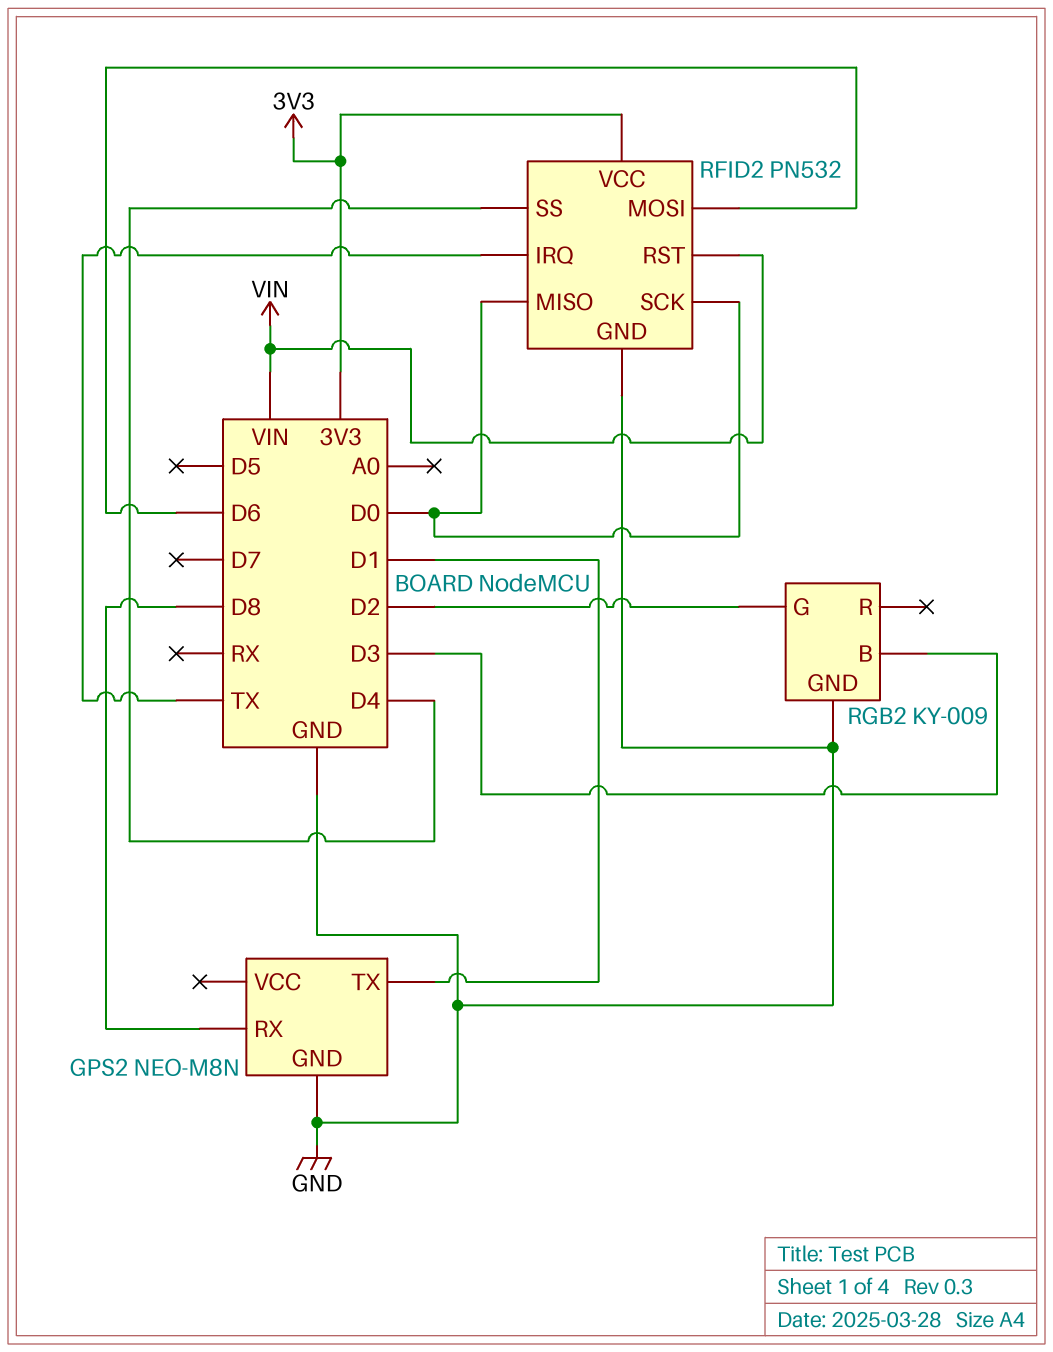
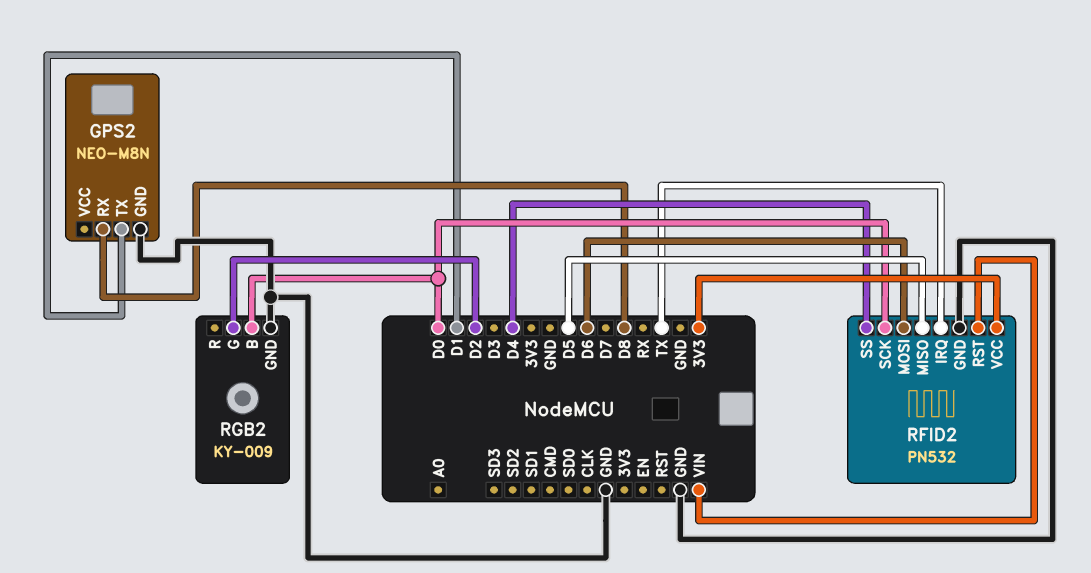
RFID2 pin MISO: D0 -> D5
RGB2 pin B: D3 -> D0

